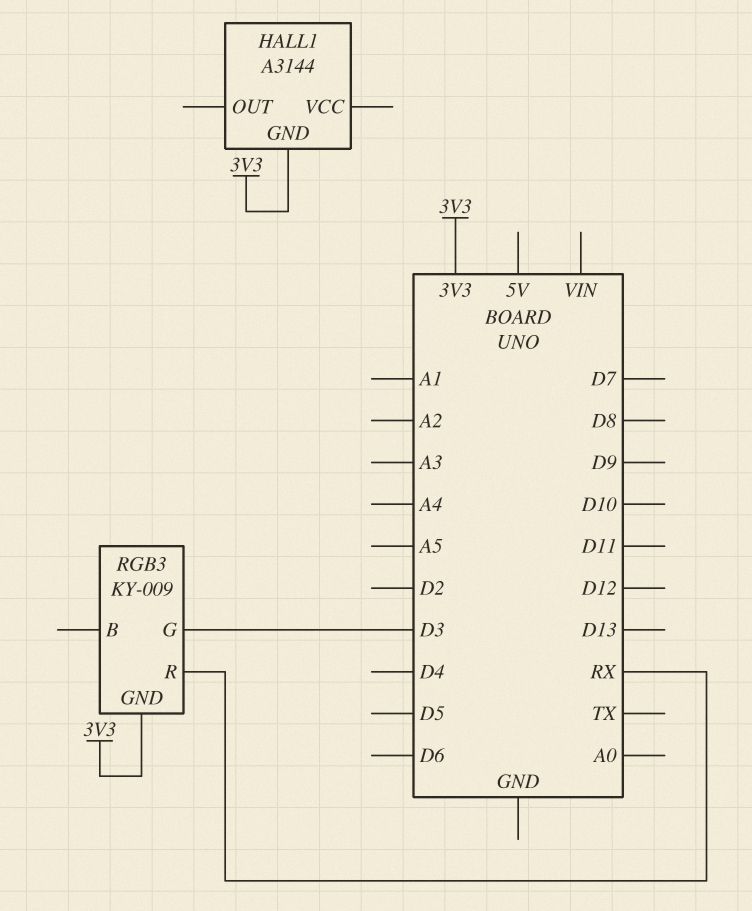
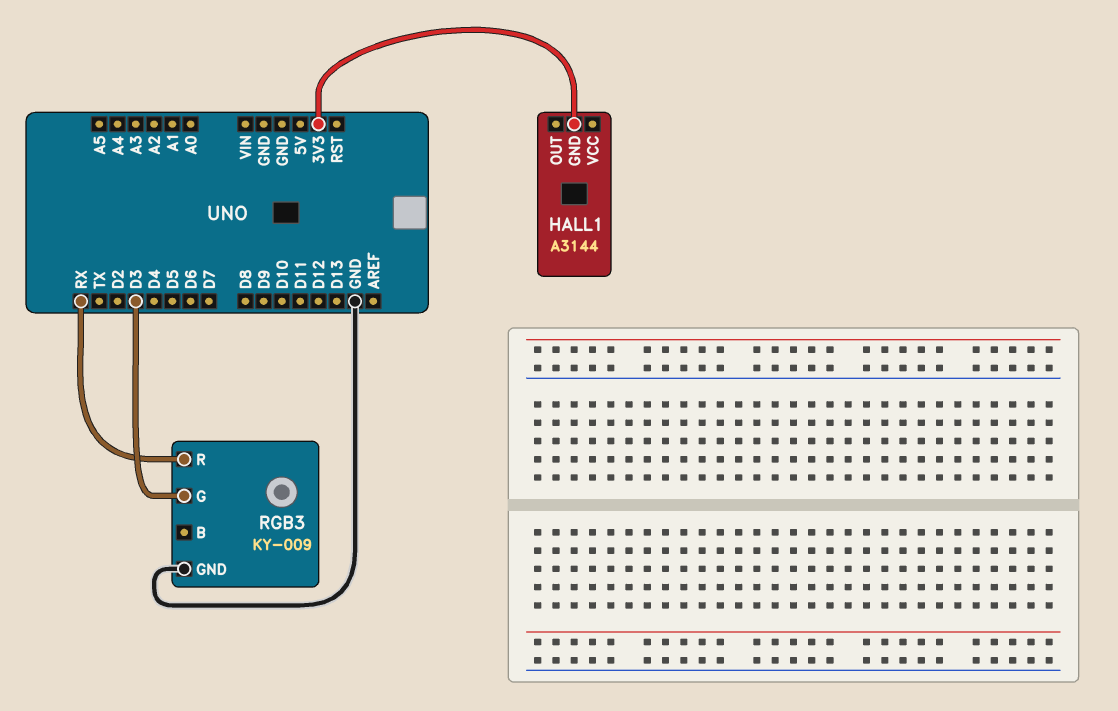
RGB3 pin GND: 3V3 -> GND

